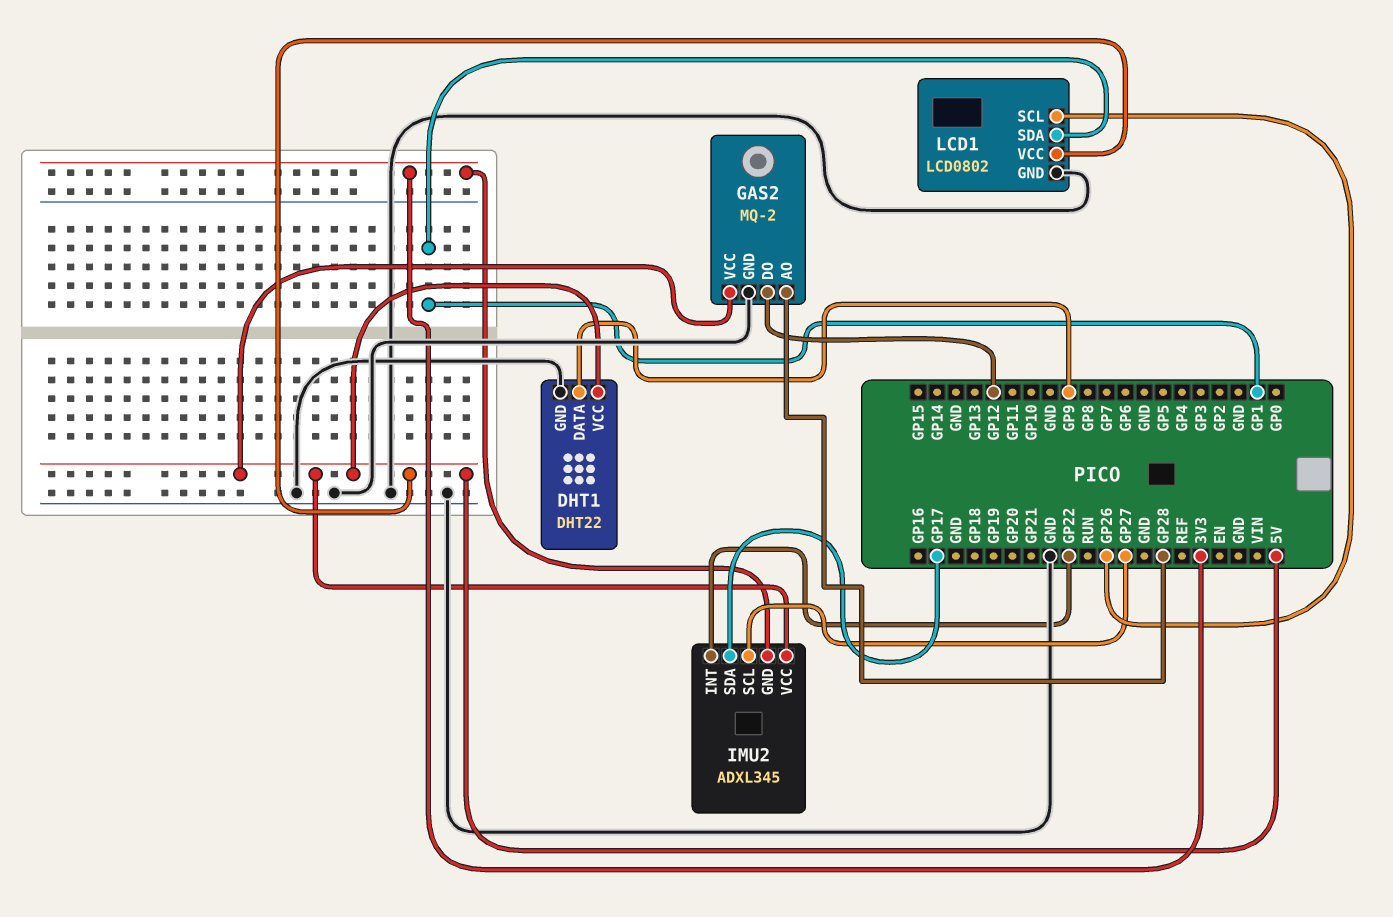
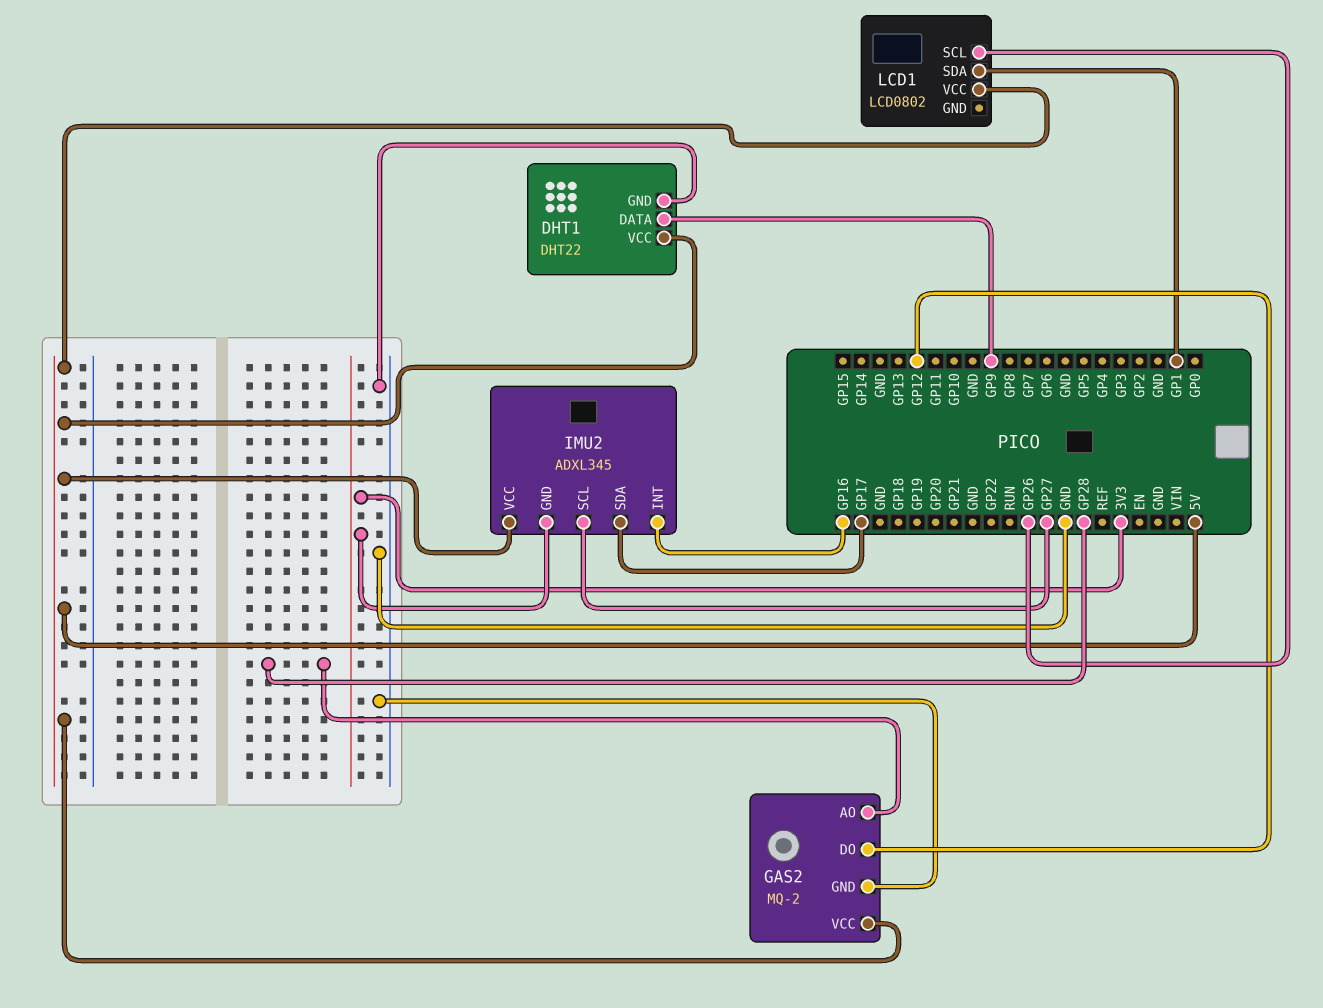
IMU2 pin INT: GP22 -> GP16
LCD1 pin GND: GND -> none

